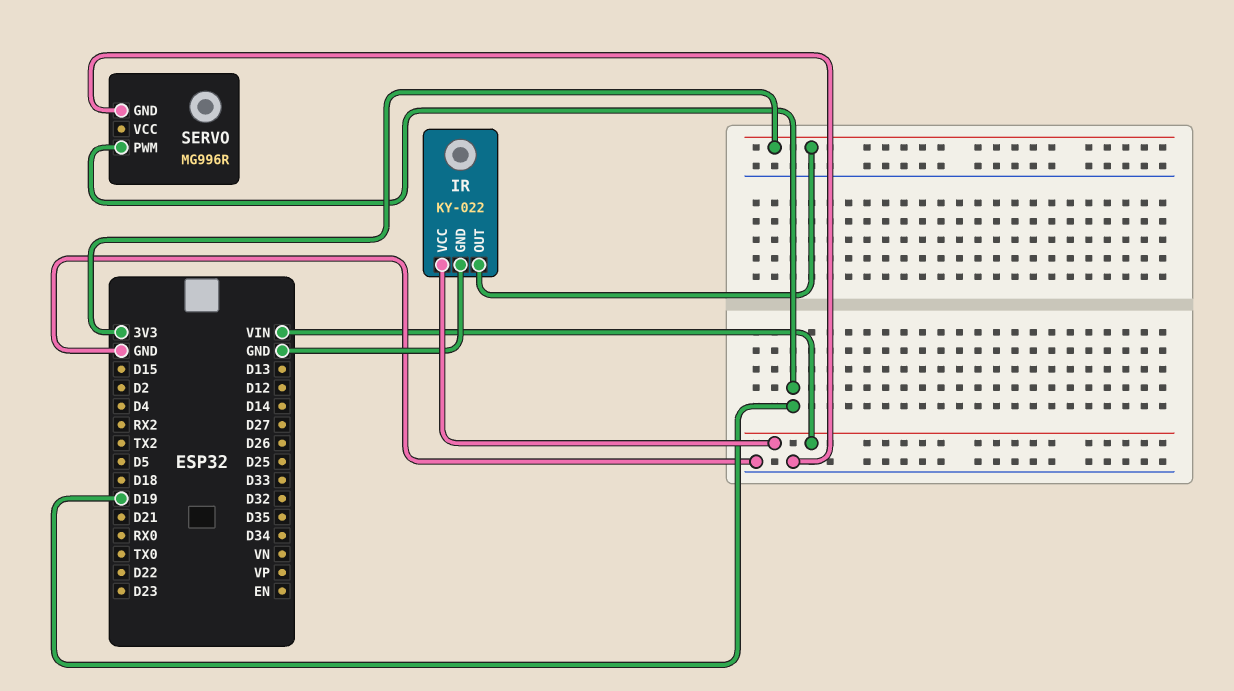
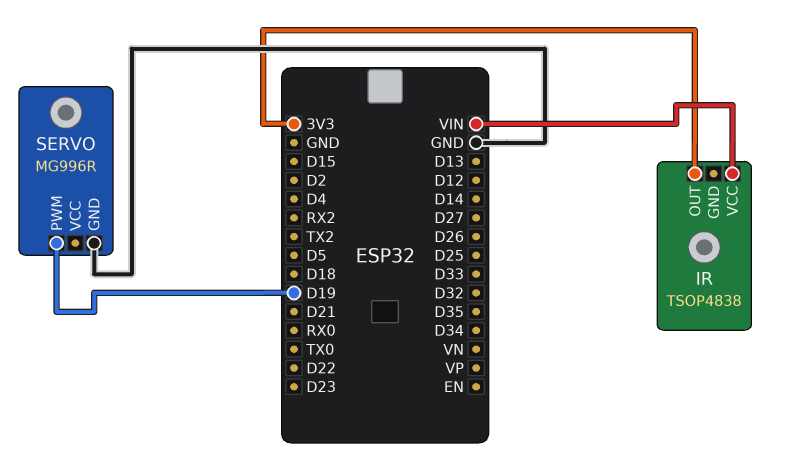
IR: KY-022 -> TSOP4838
IR pin GND: GND -> none

